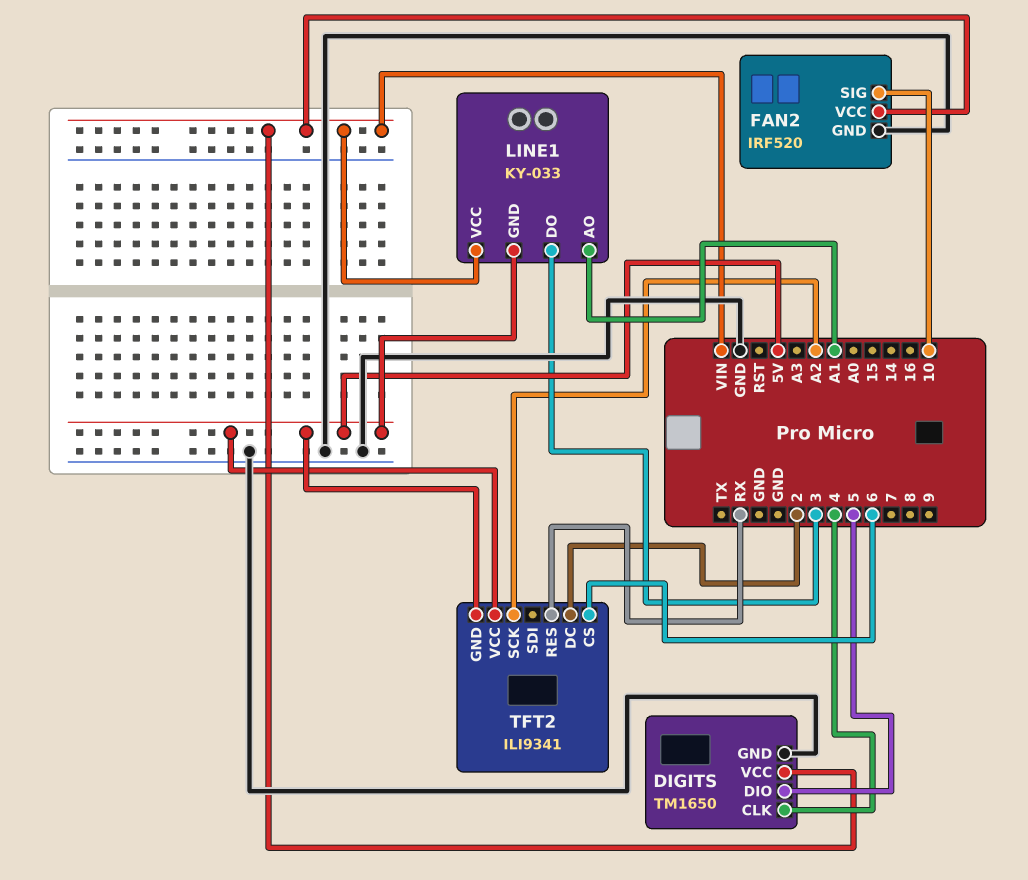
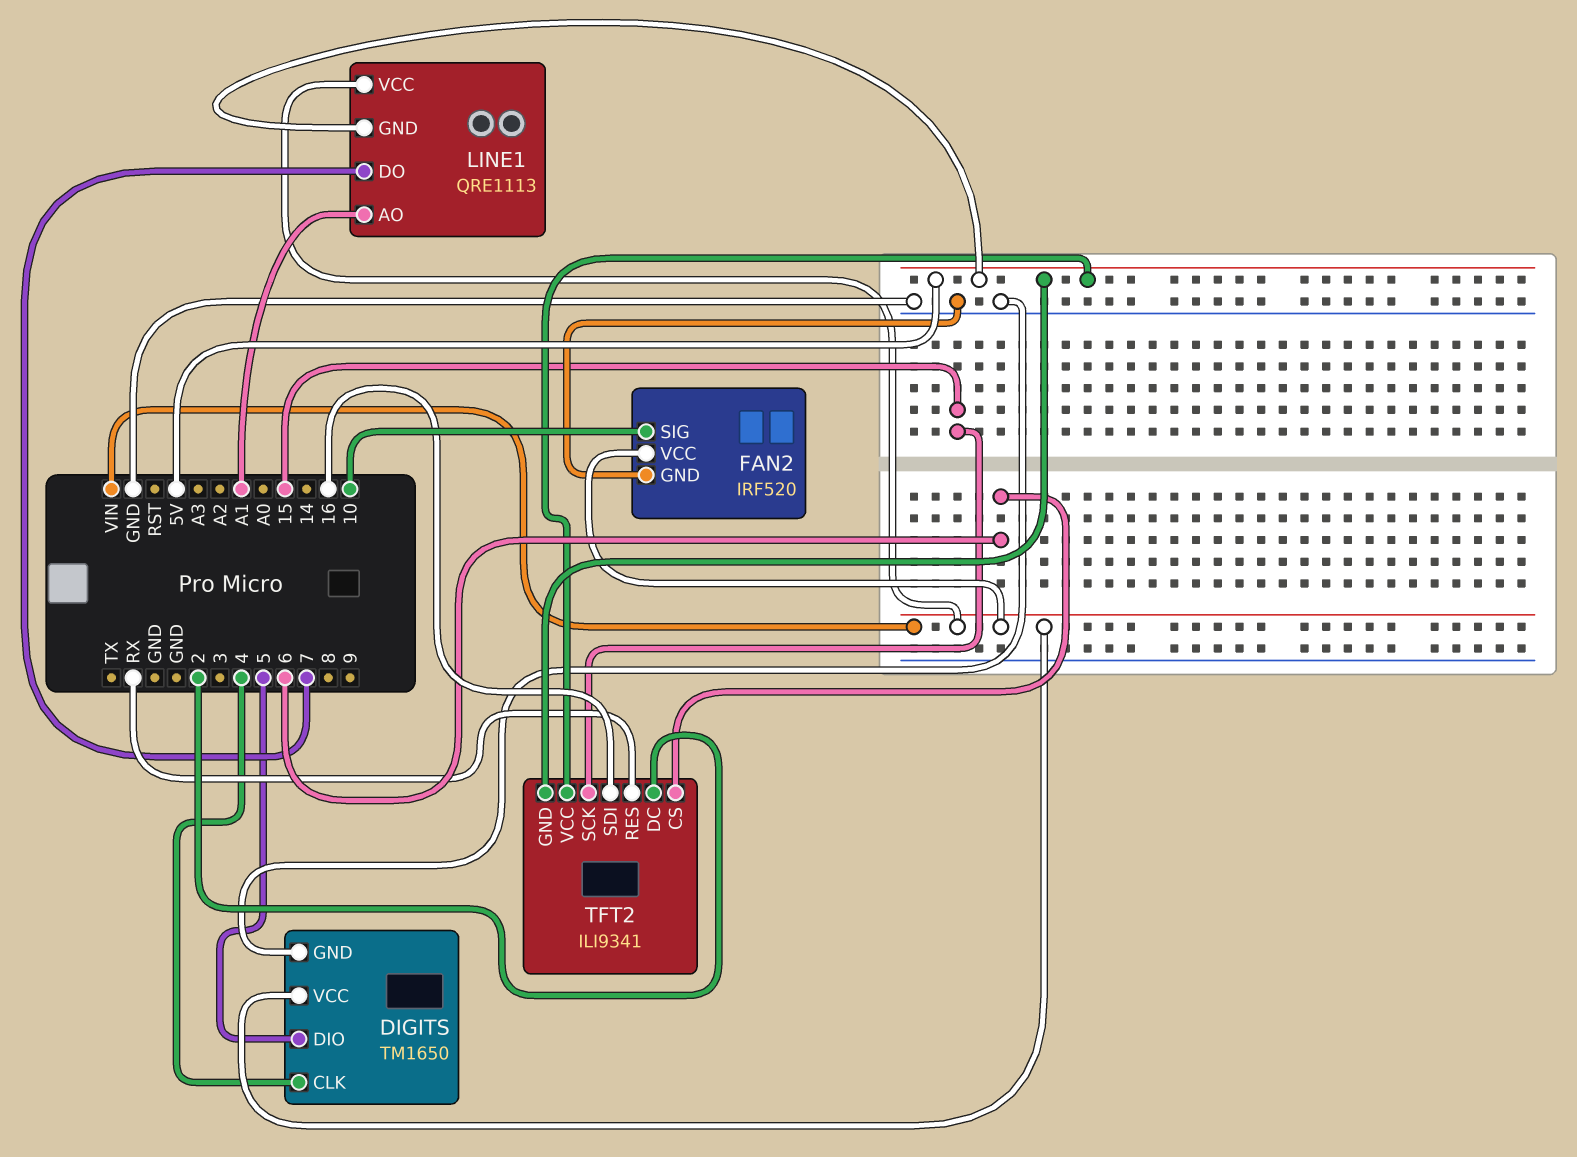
LINE1: KY-033 -> QRE1113
LINE1 pin DO: 3 -> 7
TFT2 pin SCK: A2 -> 15
TFT2 pin SDI: none -> 16

